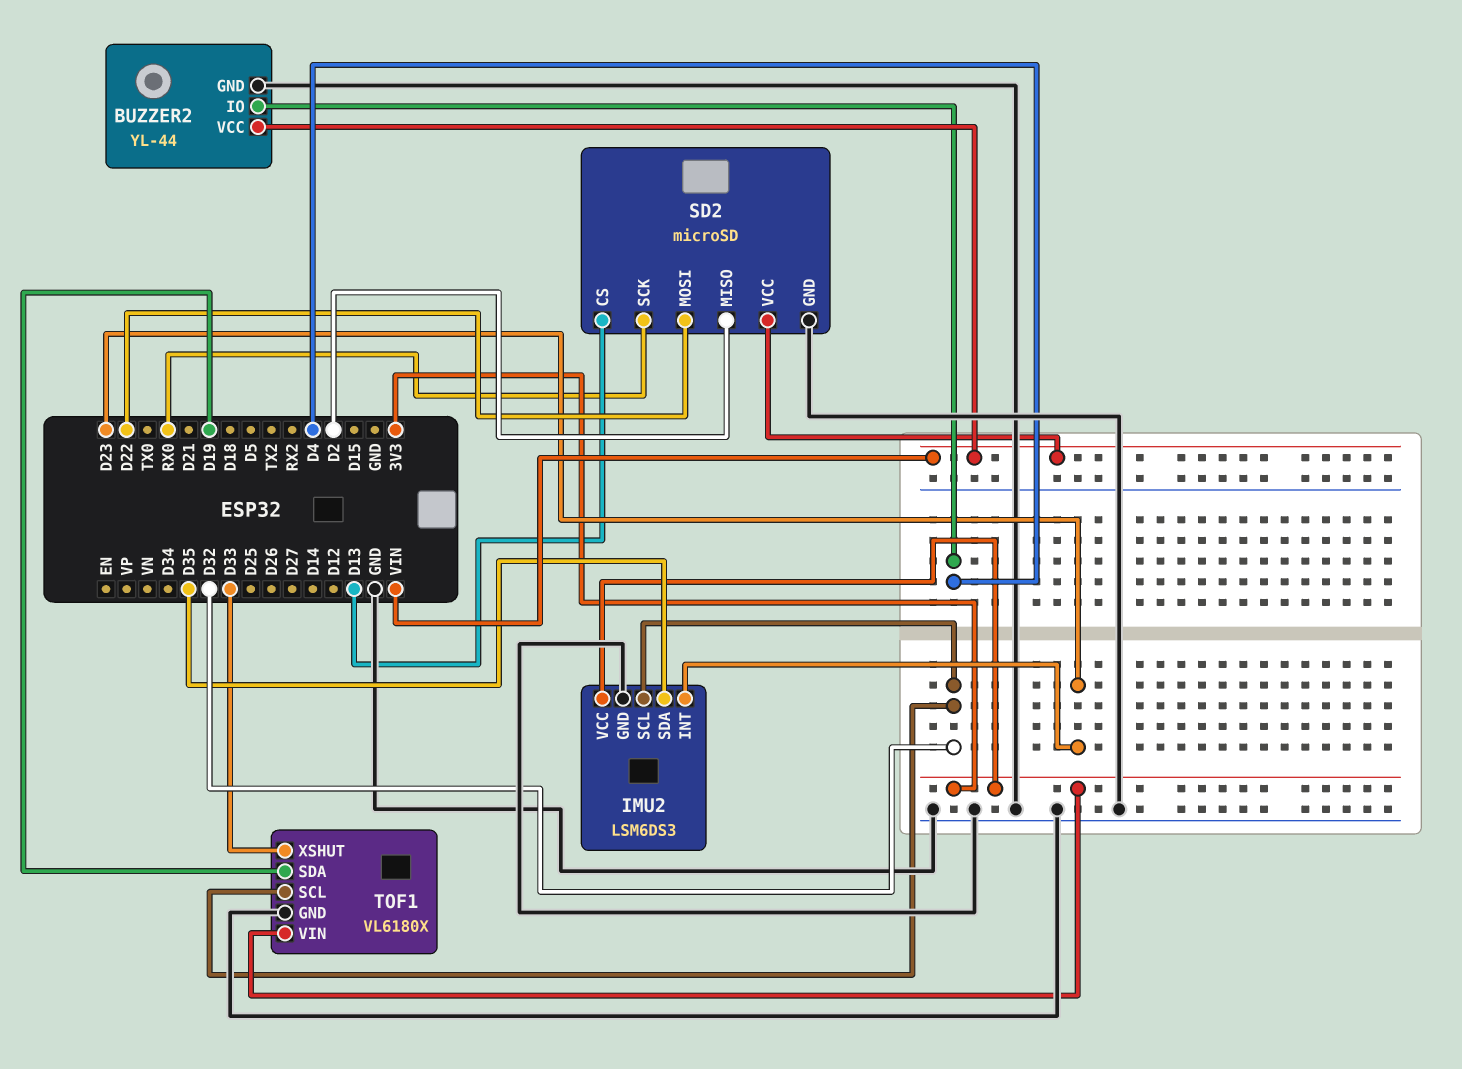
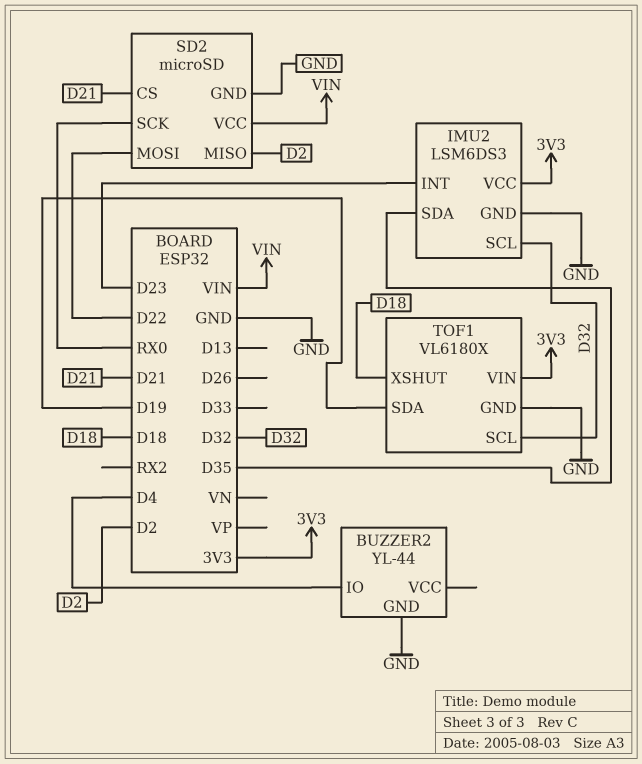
BUZZER2 pin VCC: VIN -> none
SD2 pin CS: D13 -> D21
TOF1 pin XSHUT: D33 -> D18

